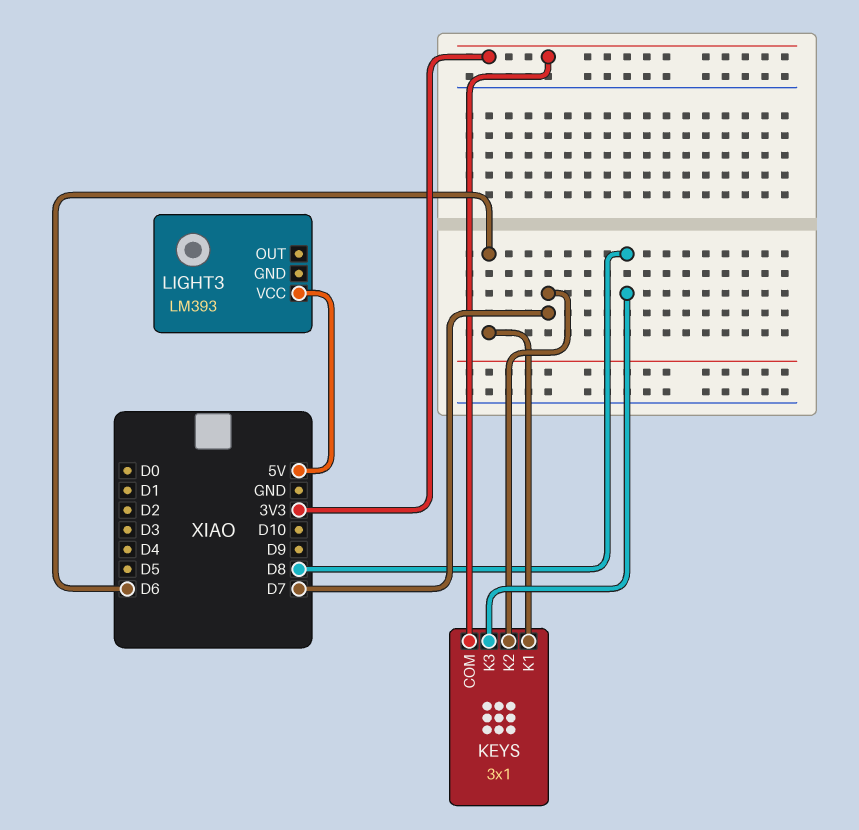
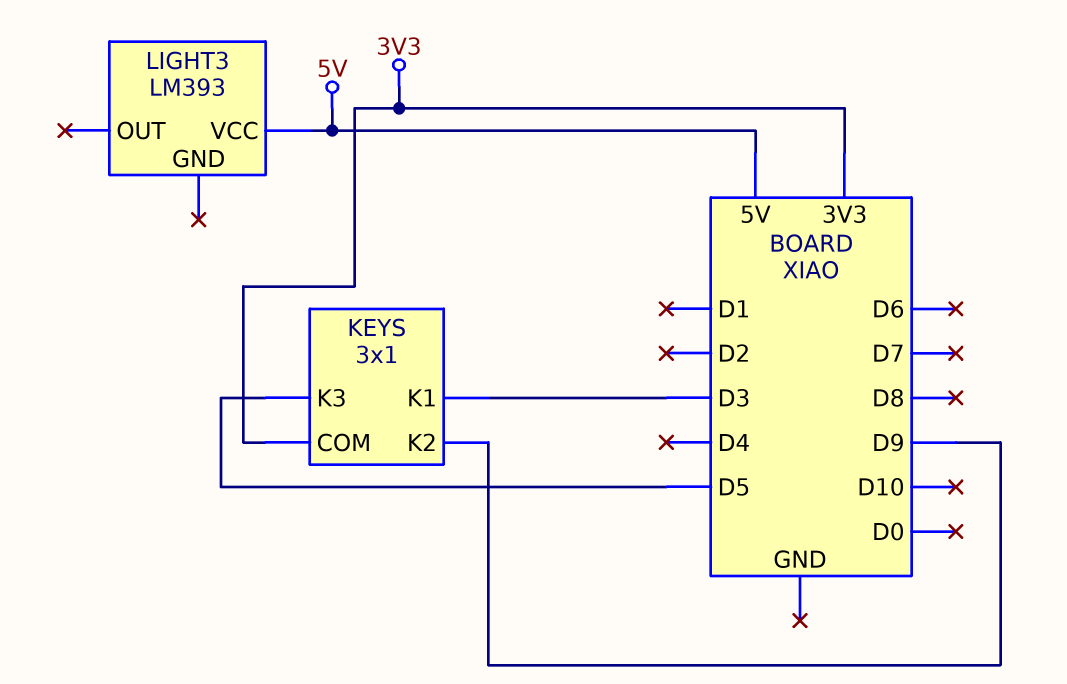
KEYS pin K1: D6 -> D3
KEYS pin K2: D7 -> D9
KEYS pin K3: D8 -> D5

